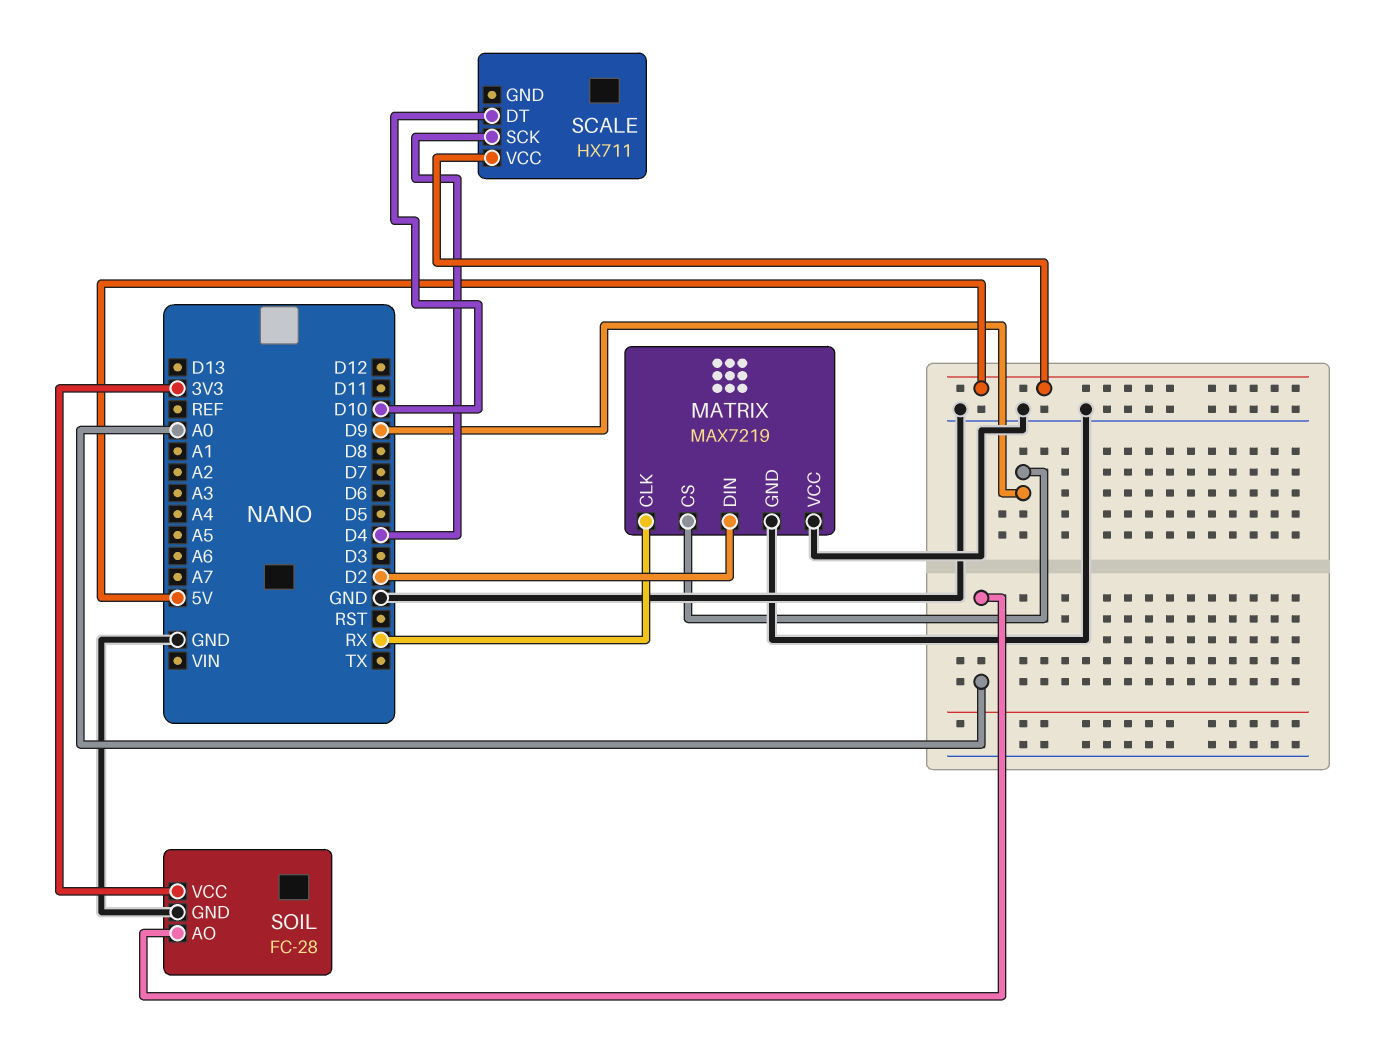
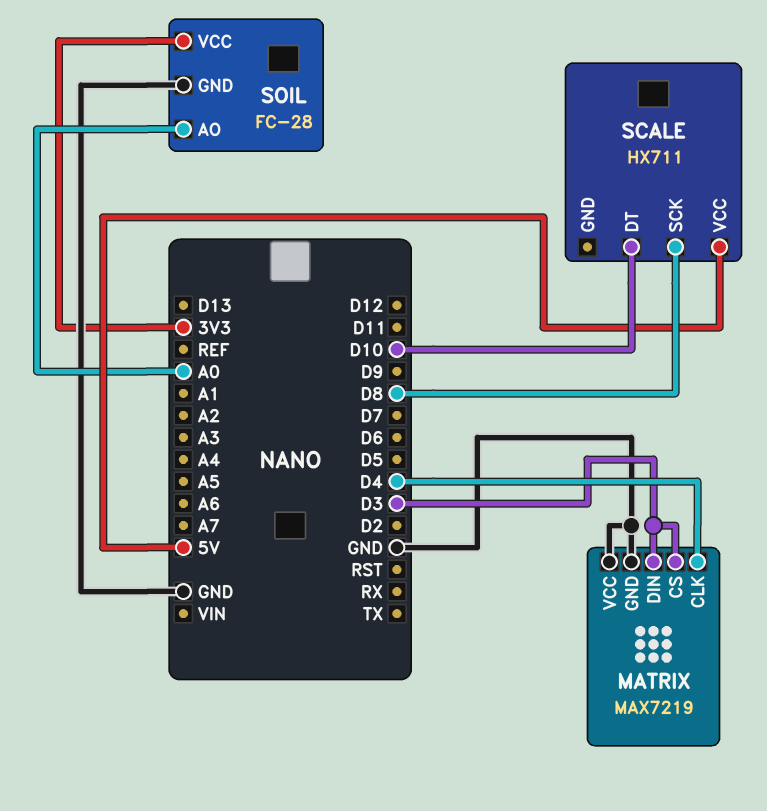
MATRIX pin CLK: RX -> D4
MATRIX pin CS: D9 -> D3
MATRIX pin DIN: D2 -> D3
SCALE pin SCK: D4 -> D8

